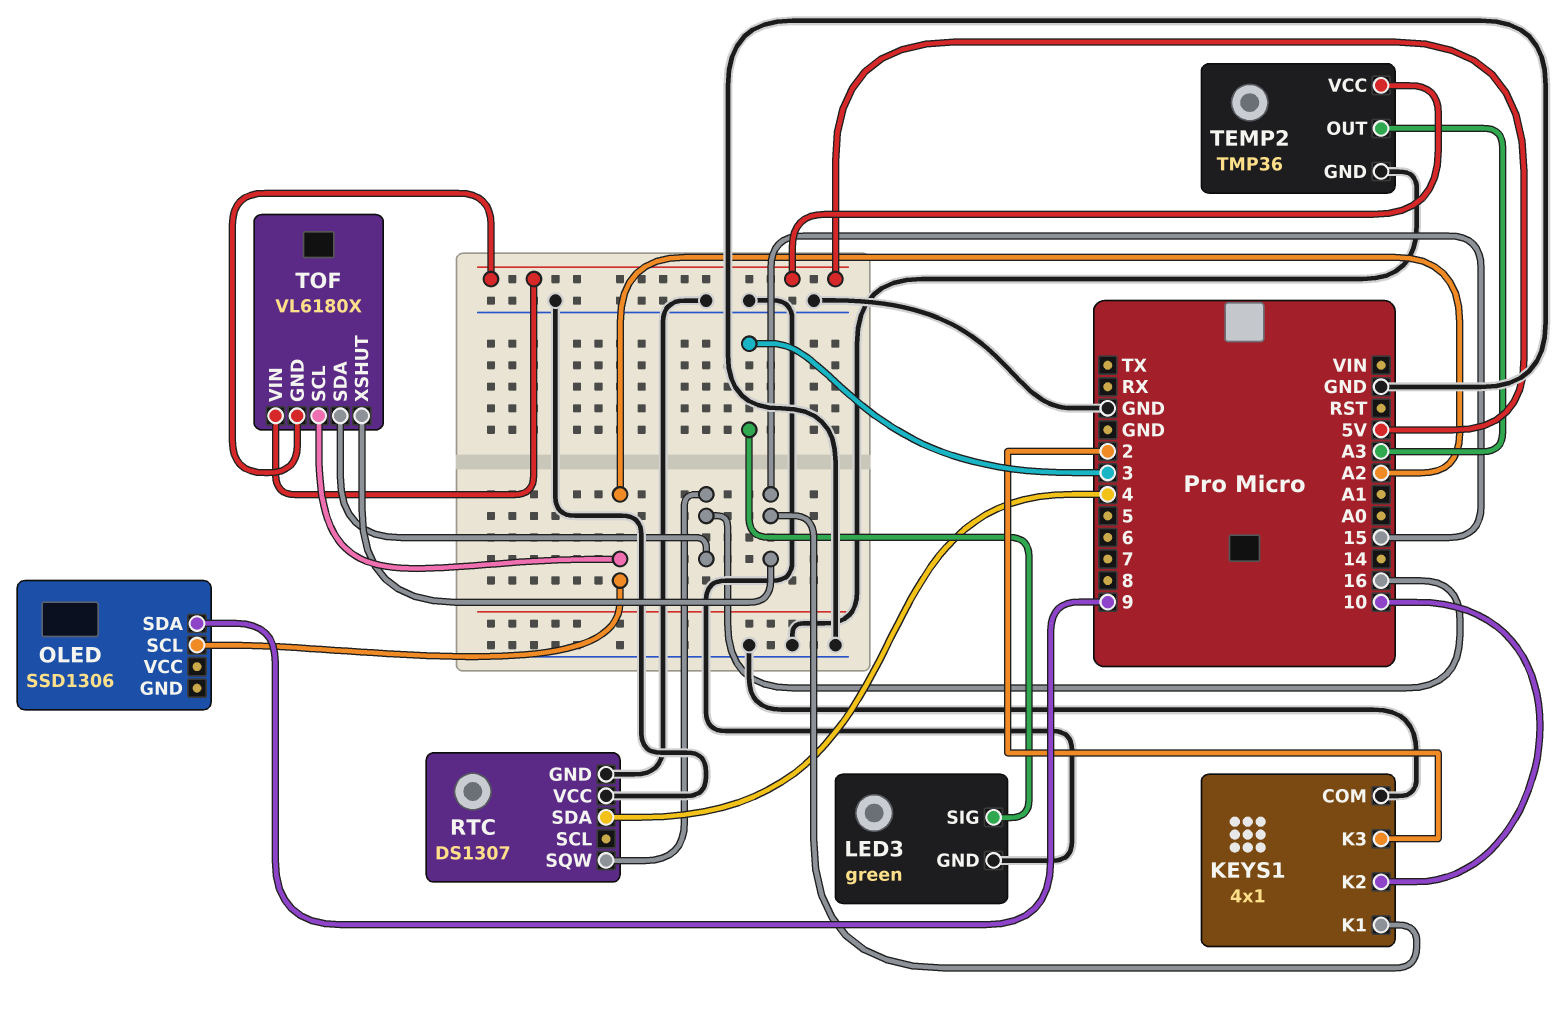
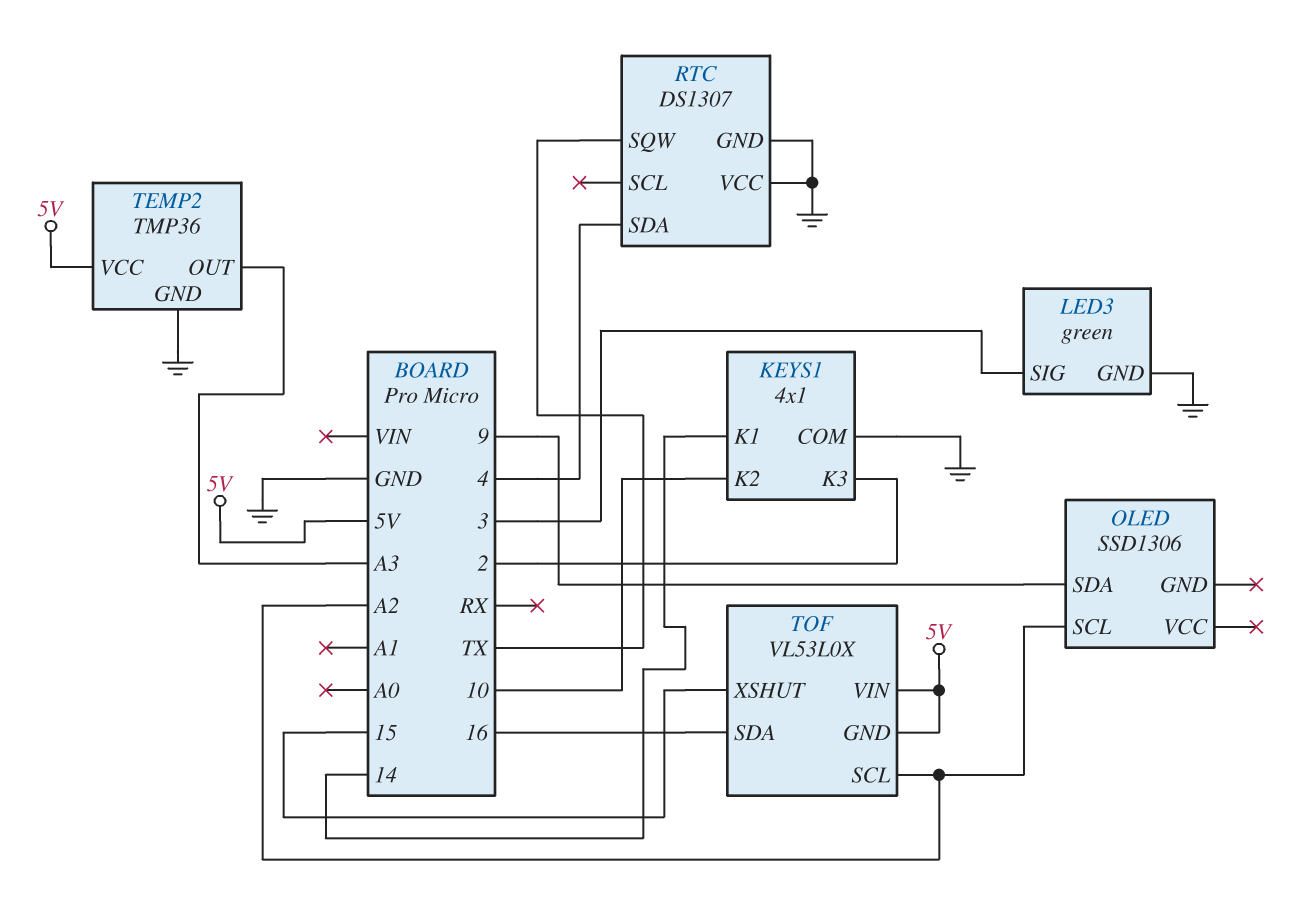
KEYS1 pin K1: 15 -> 14
RTC pin SQW: 16 -> TX
TOF: VL6180X -> VL53L0X

